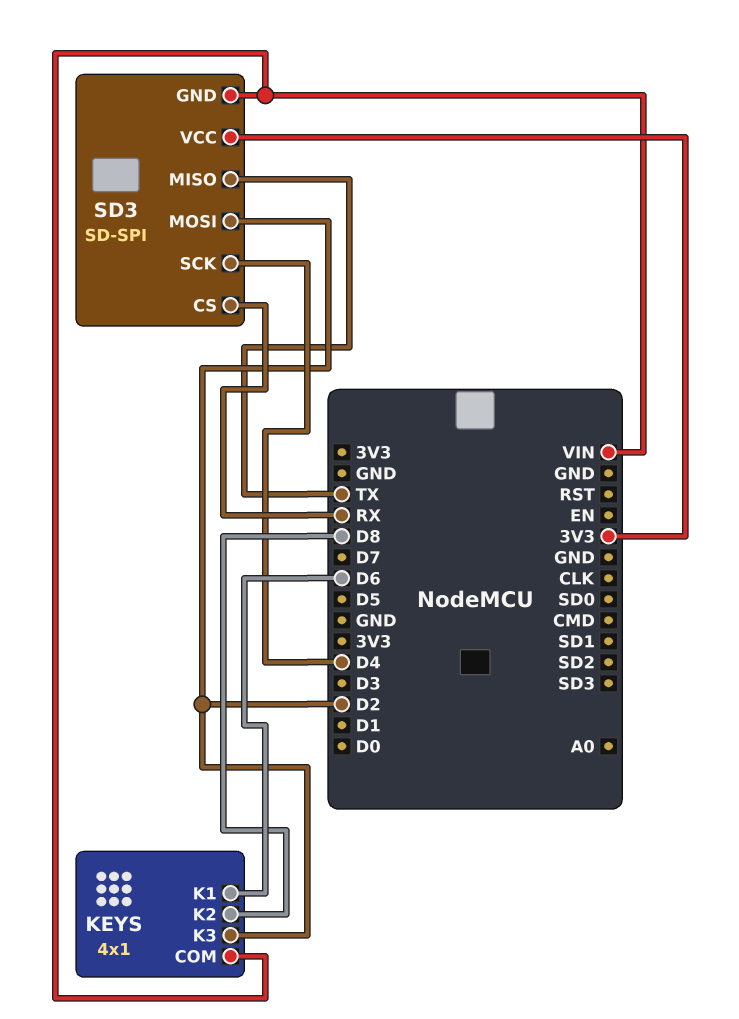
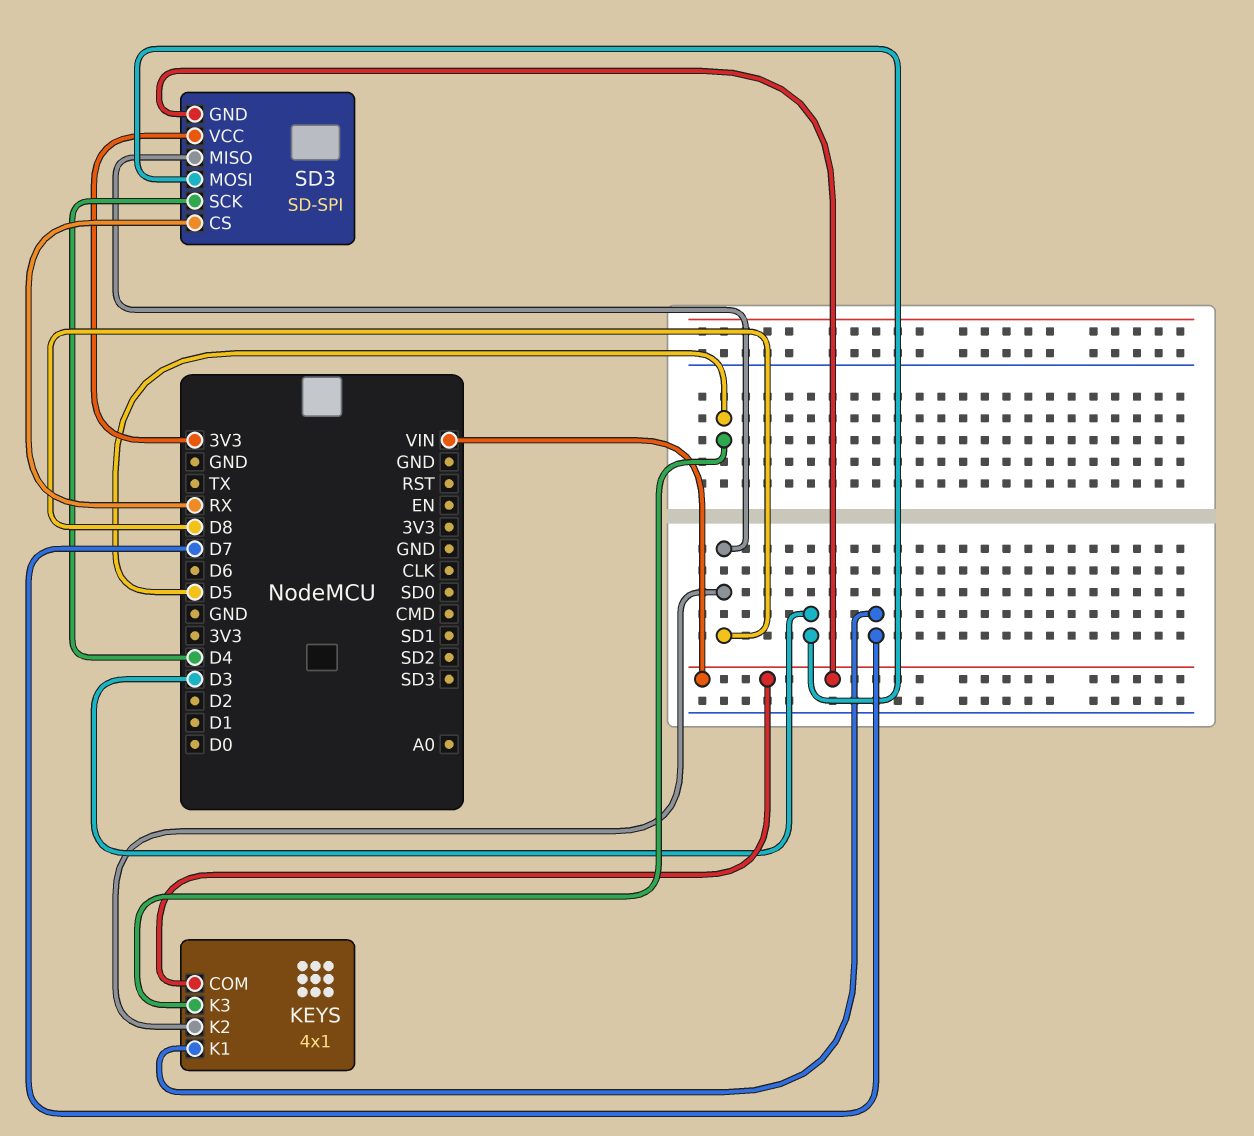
KEYS pin K1: D6 -> D7
KEYS pin K3: D2 -> D5
SD3 pin MISO: TX -> D8
SD3 pin MOSI: D2 -> D3

